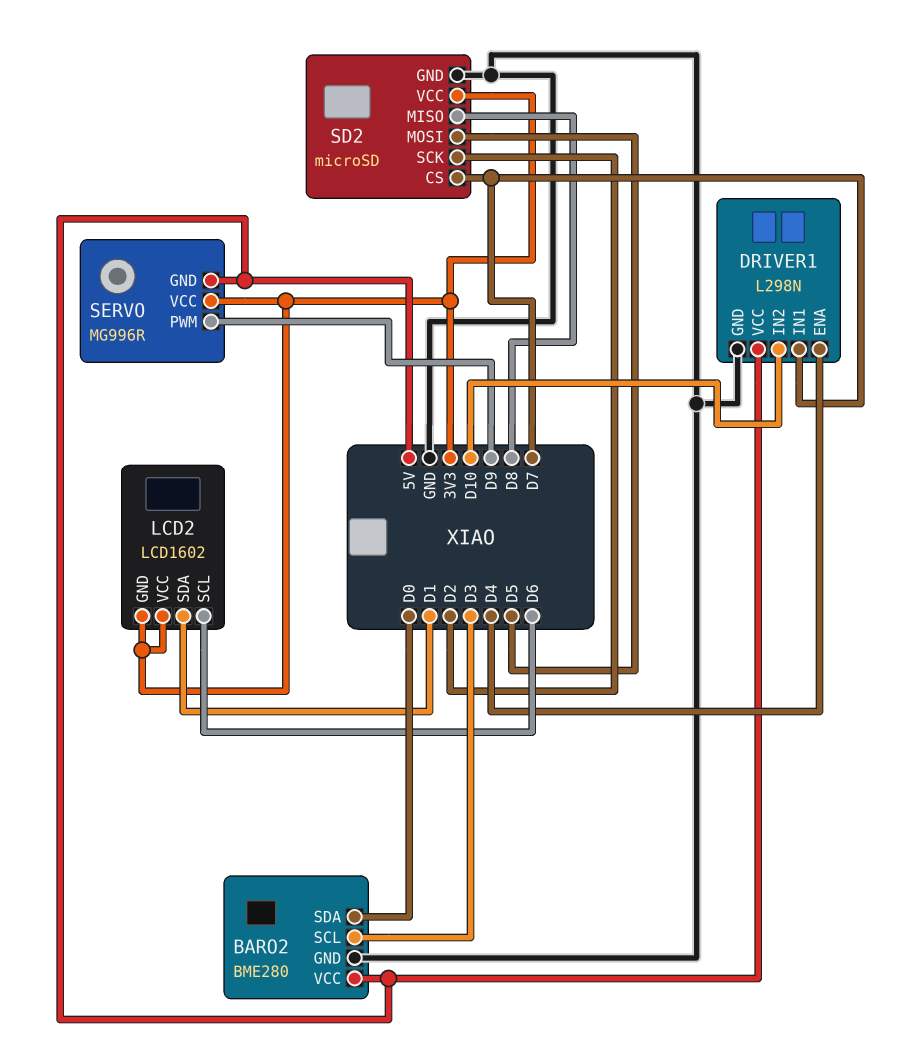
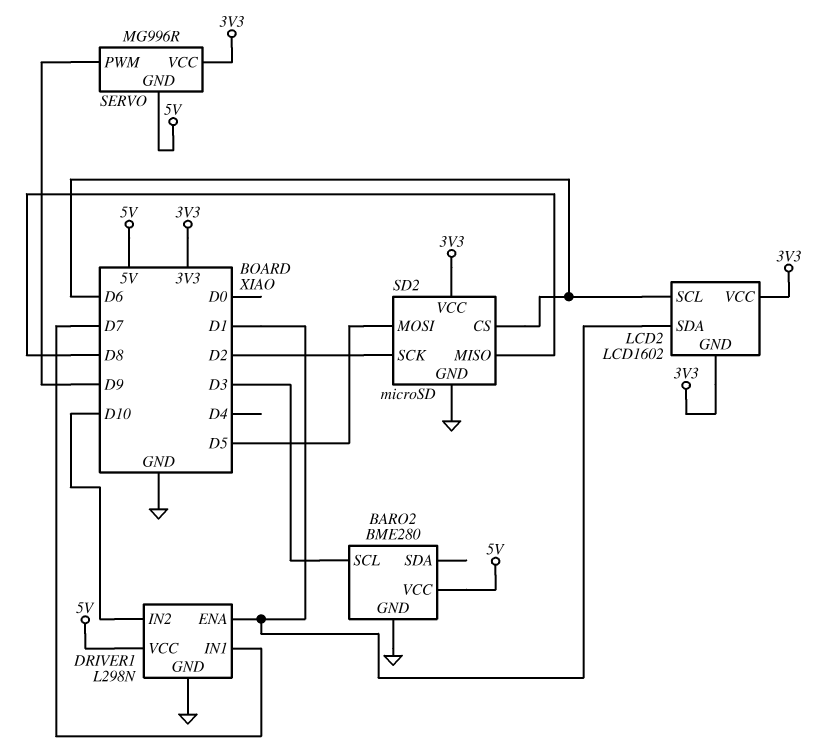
BARO2 pin SDA: D0 -> none
DRIVER1 pin ENA: D4 -> D1
SD2 pin CS: D7 -> D6

